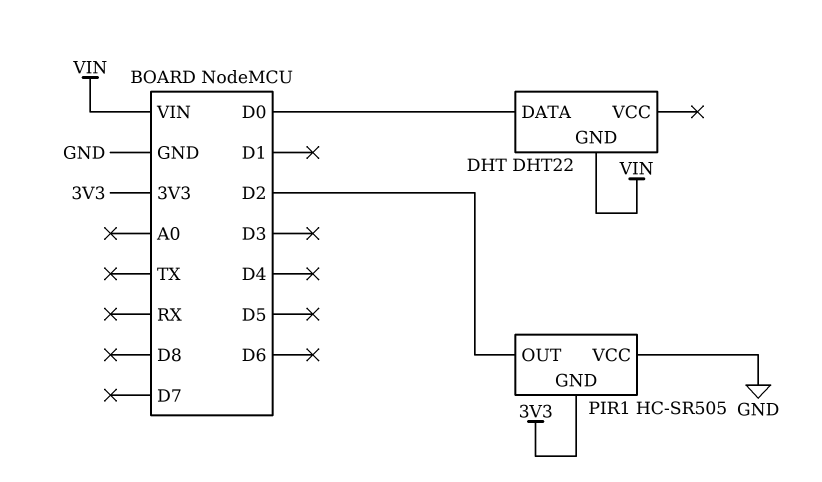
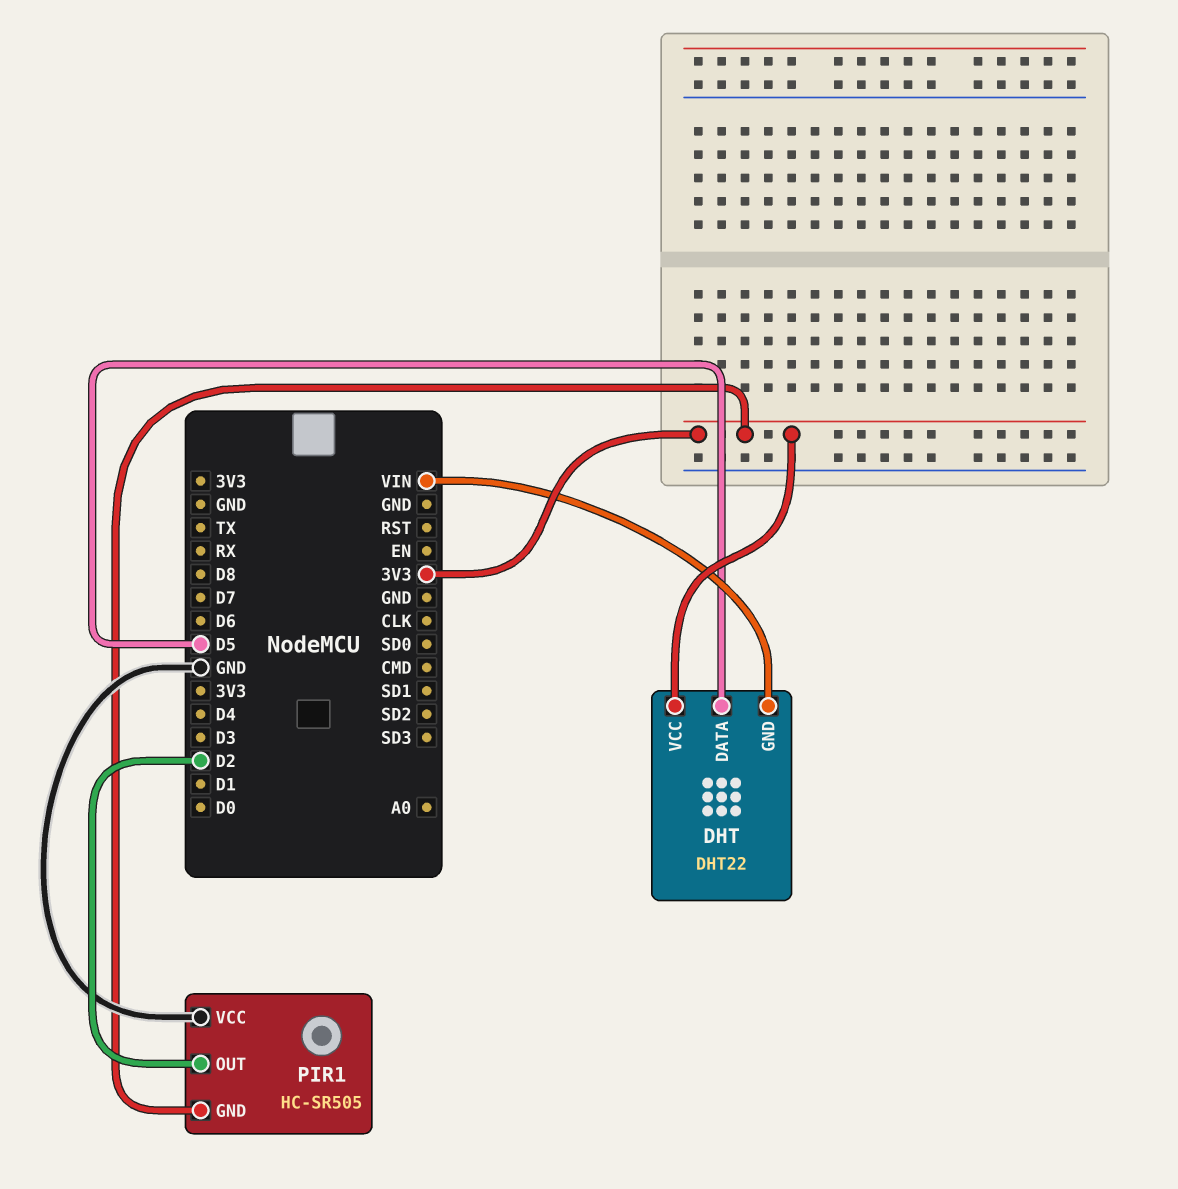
DHT pin DATA: D0 -> D5
DHT pin VCC: none -> 3V3

